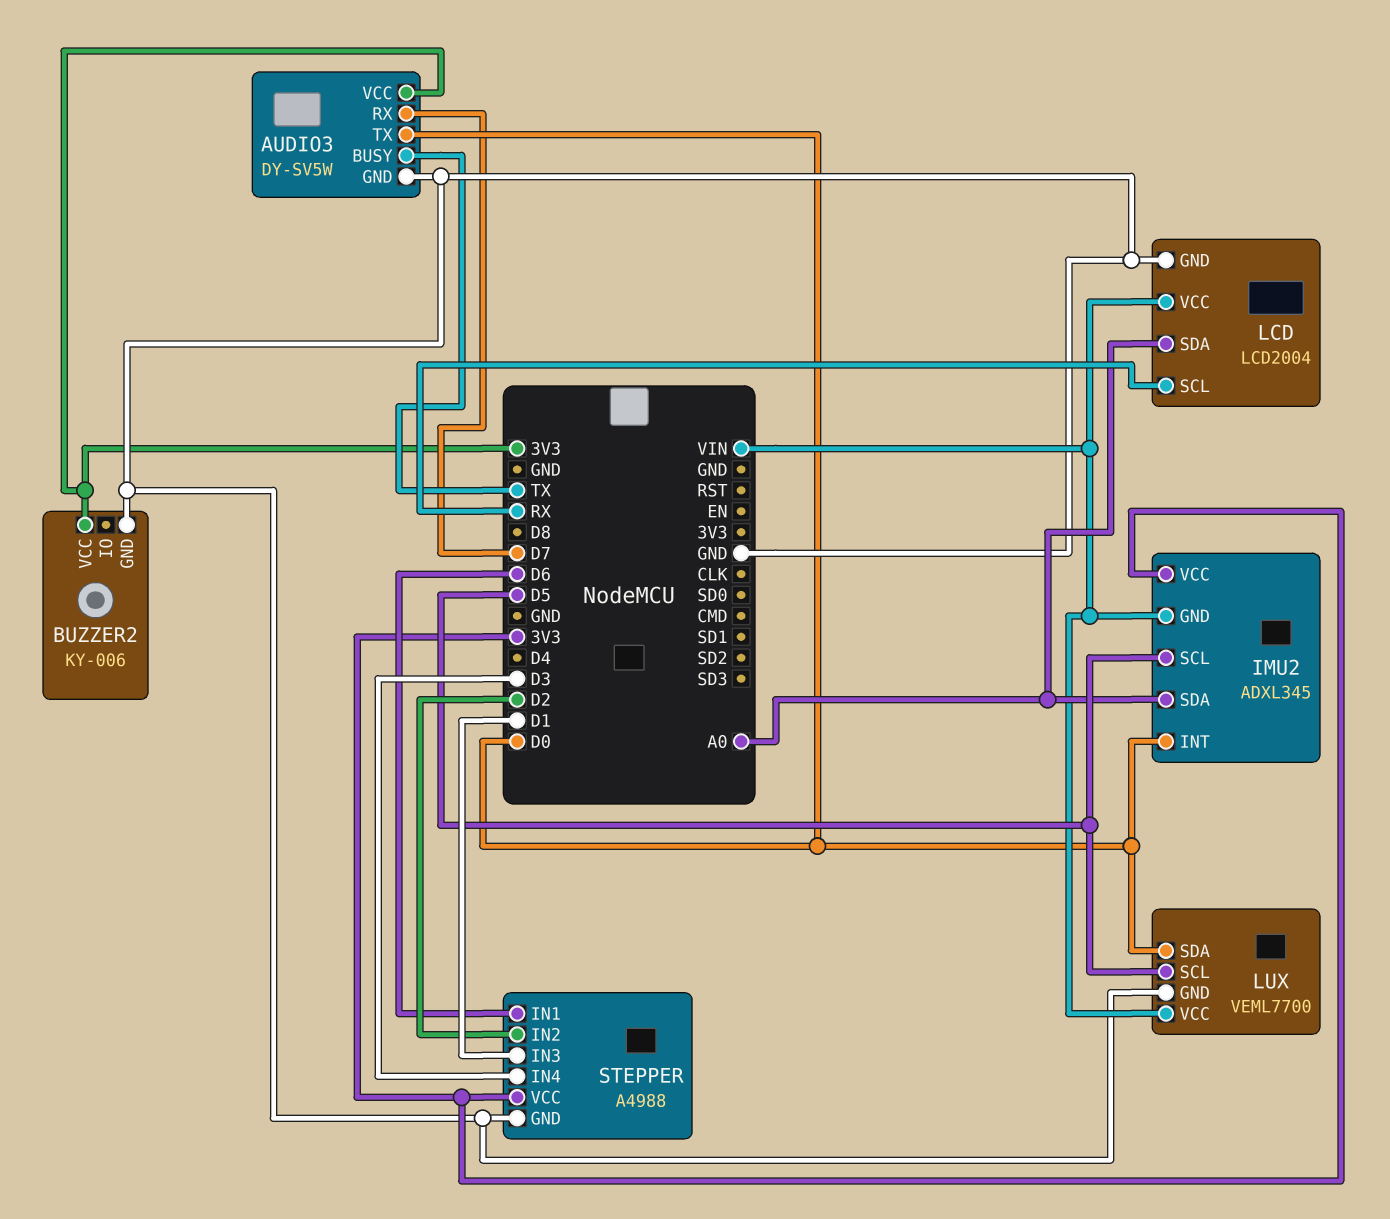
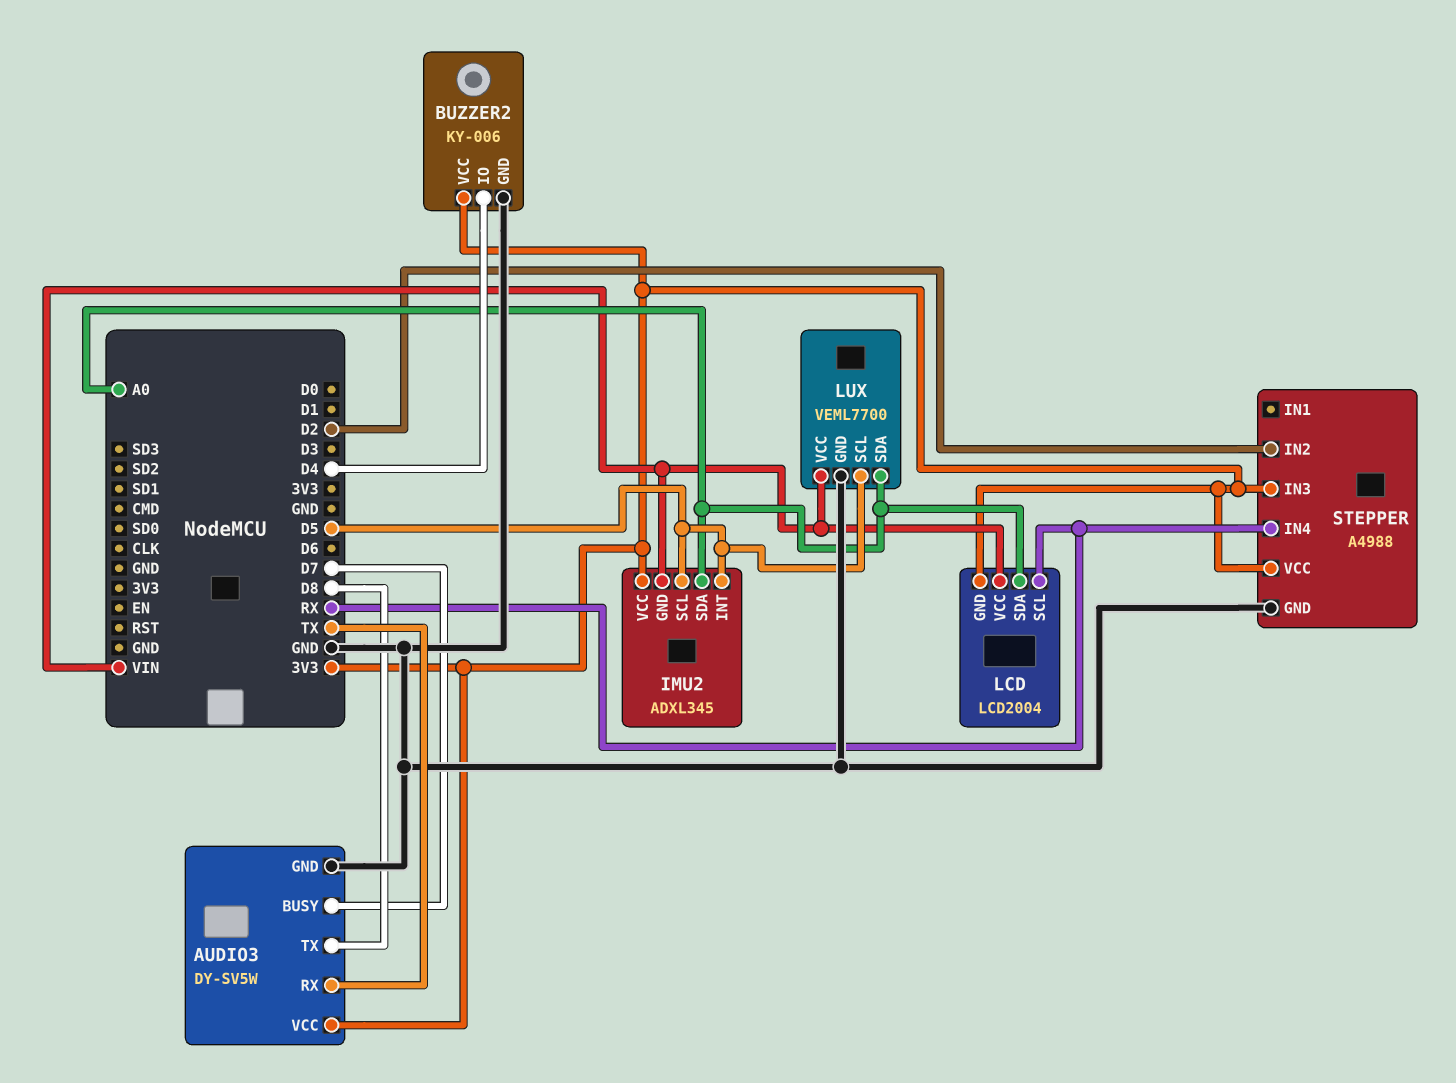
AUDIO3 pin BUSY: TX -> D7
AUDIO3 pin RX: D7 -> TX
AUDIO3 pin TX: D0 -> D8
BUZZER2 pin IO: none -> D4
IMU2 pin INT: D0 -> D5
LCD pin GND: GND -> 3V3
LUX pin SDA: D0 -> A0
STEPPER pin IN1: D6 -> none
STEPPER pin IN3: D1 -> 3V3
STEPPER pin IN4: D3 -> RX

